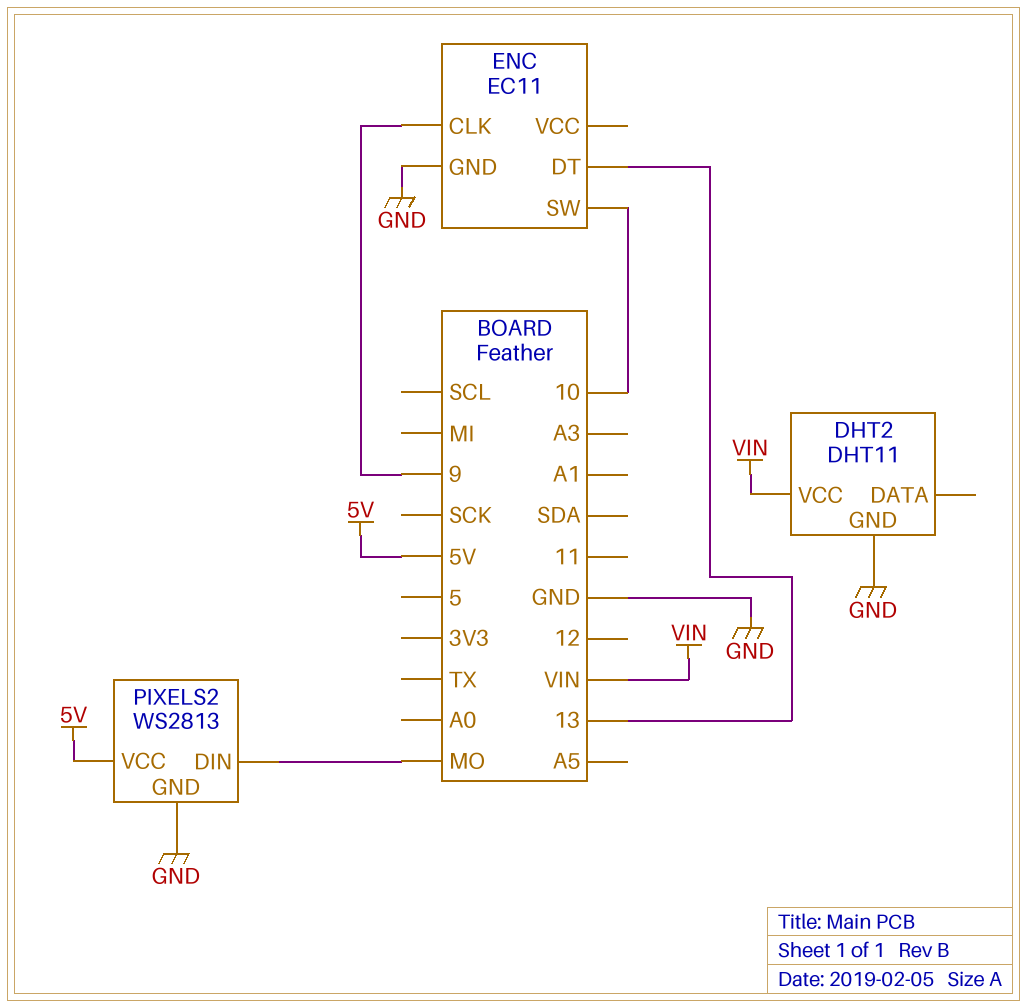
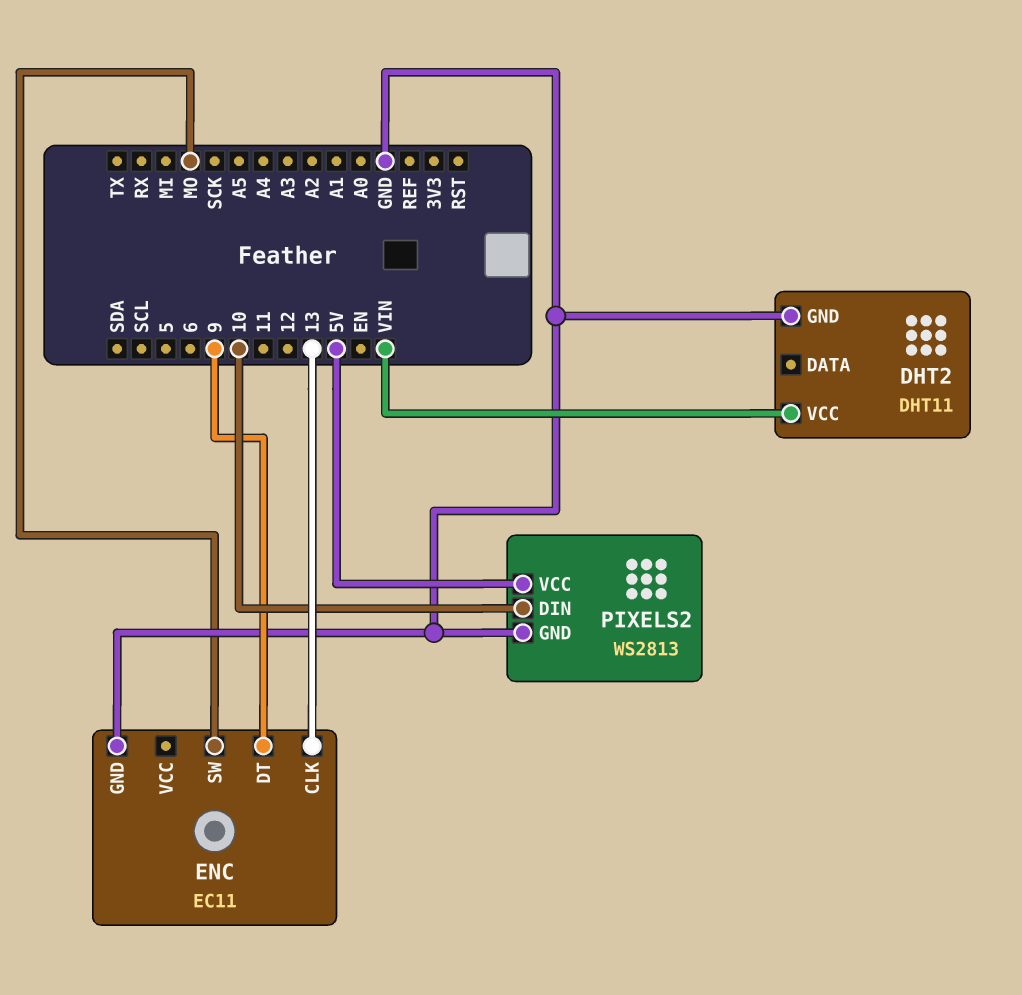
ENC pin CLK: 9 -> 13
ENC pin DT: 13 -> 9
ENC pin SW: 10 -> MO
PIXELS2 pin DIN: MO -> 10

